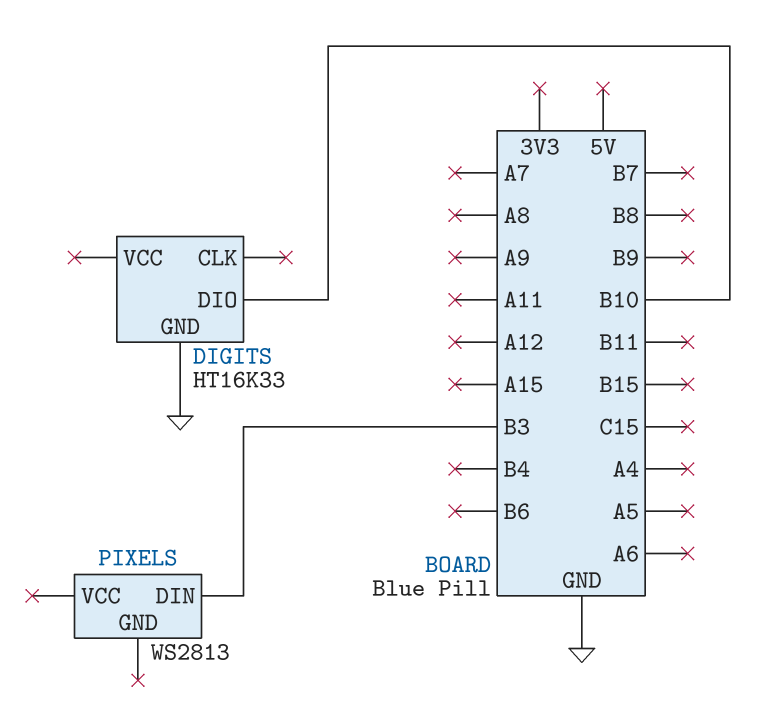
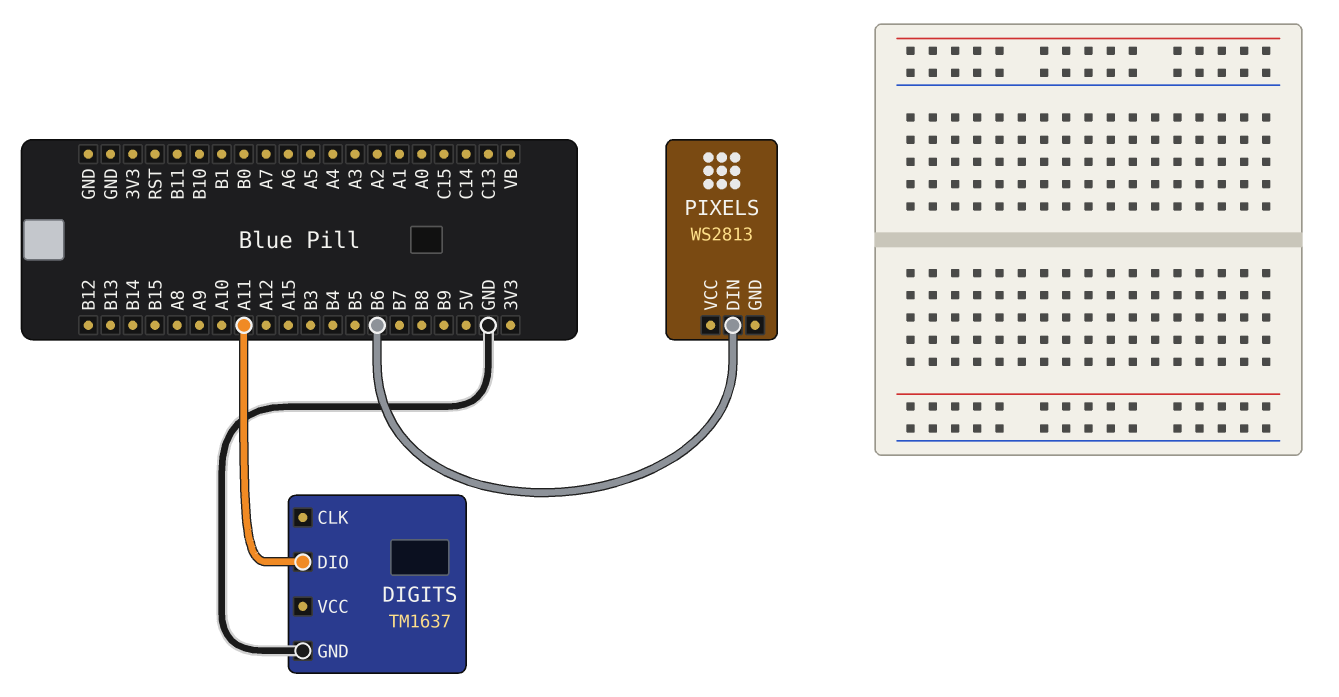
DIGITS: HT16K33 -> TM1637
DIGITS pin DIO: B10 -> A11
PIXELS pin DIN: B3 -> B6

